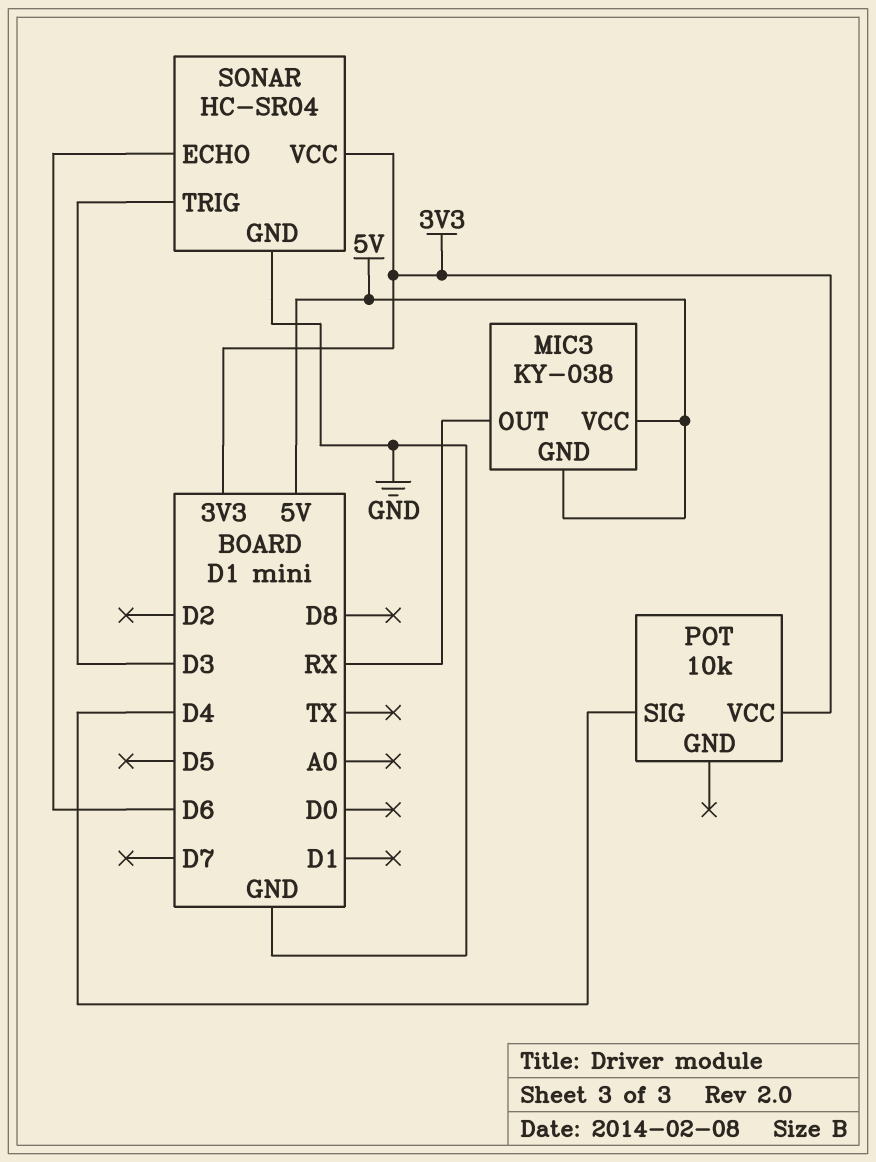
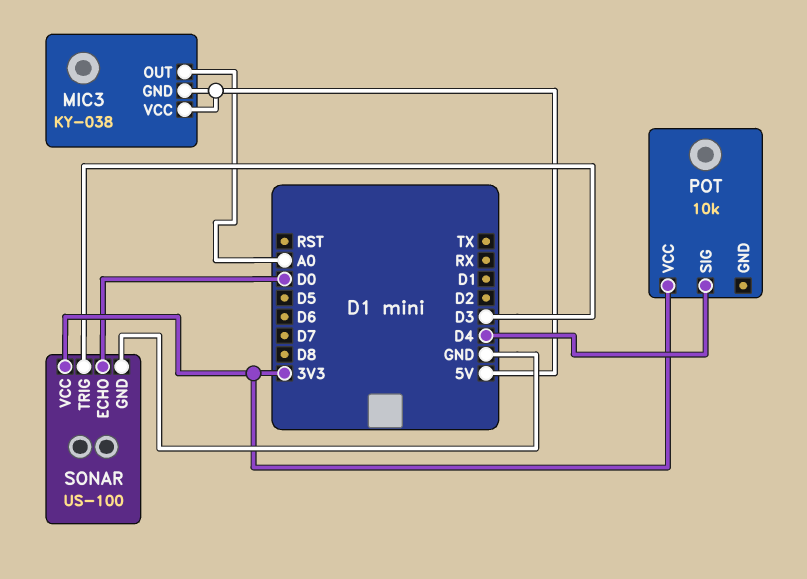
MIC3 pin OUT: RX -> A0
SONAR: HC-SR04 -> US-100
SONAR pin ECHO: D6 -> D0

